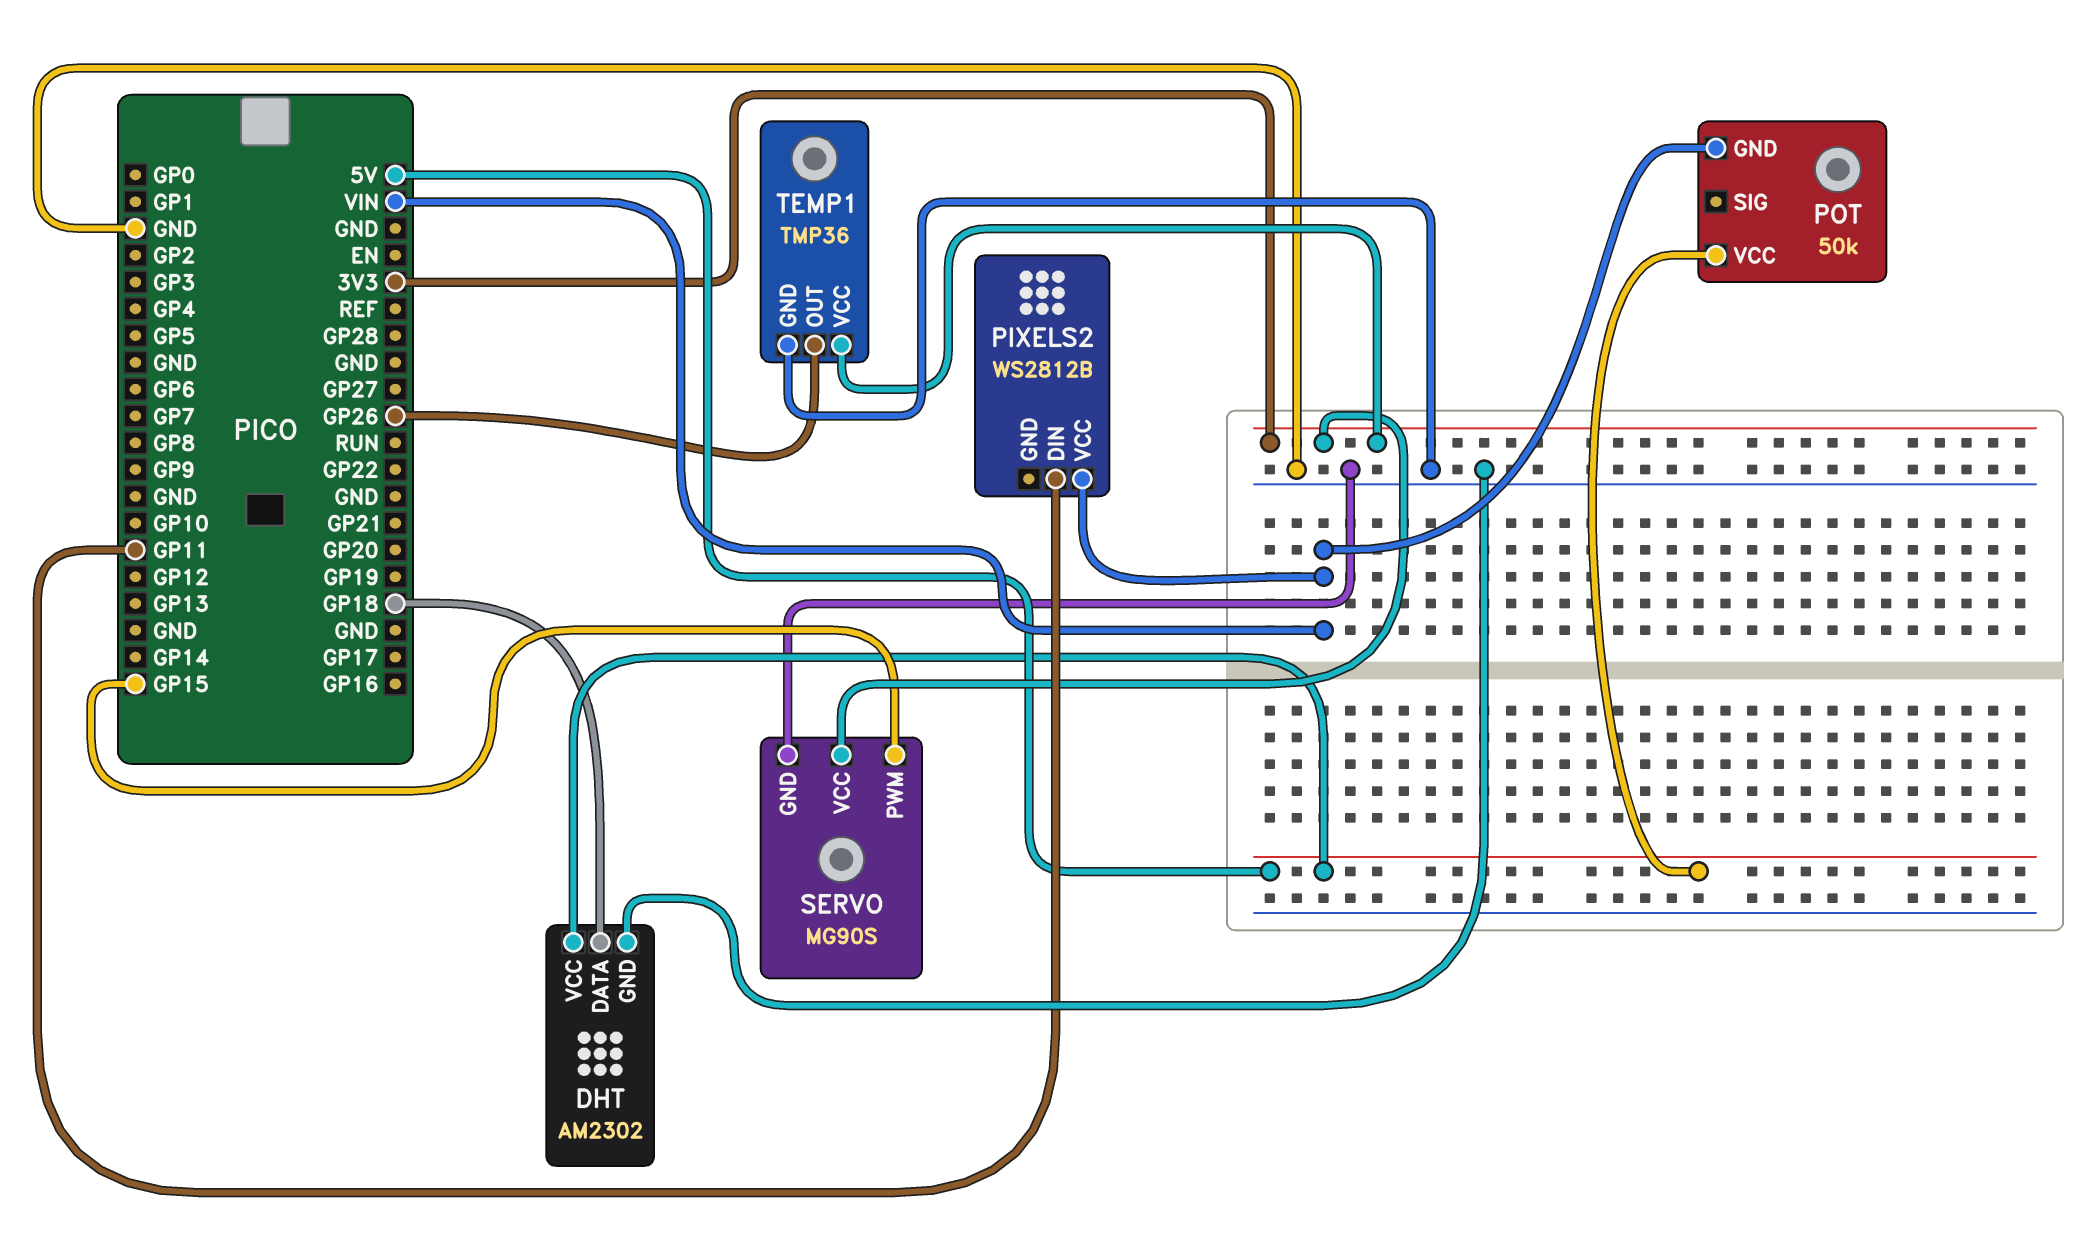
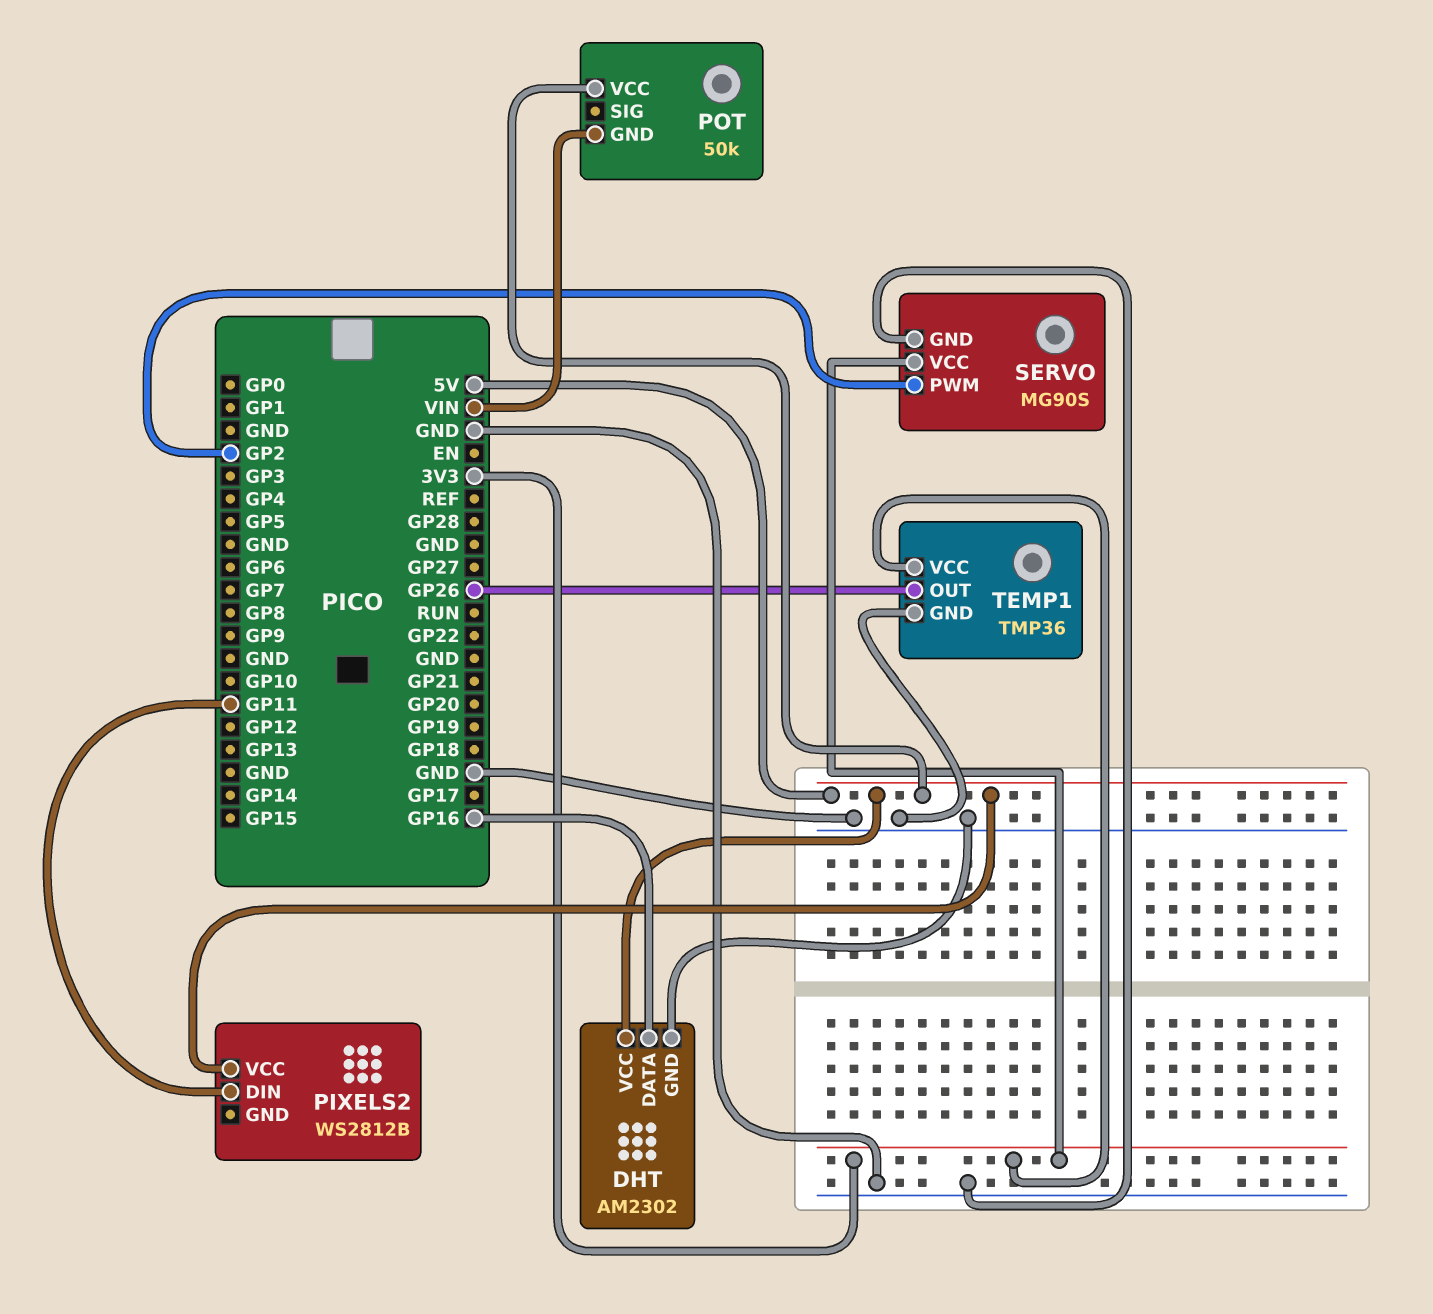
DHT pin DATA: GP18 -> GP16
PIXELS2 pin VCC: VIN -> 5V
SERVO pin PWM: GP15 -> GP2

